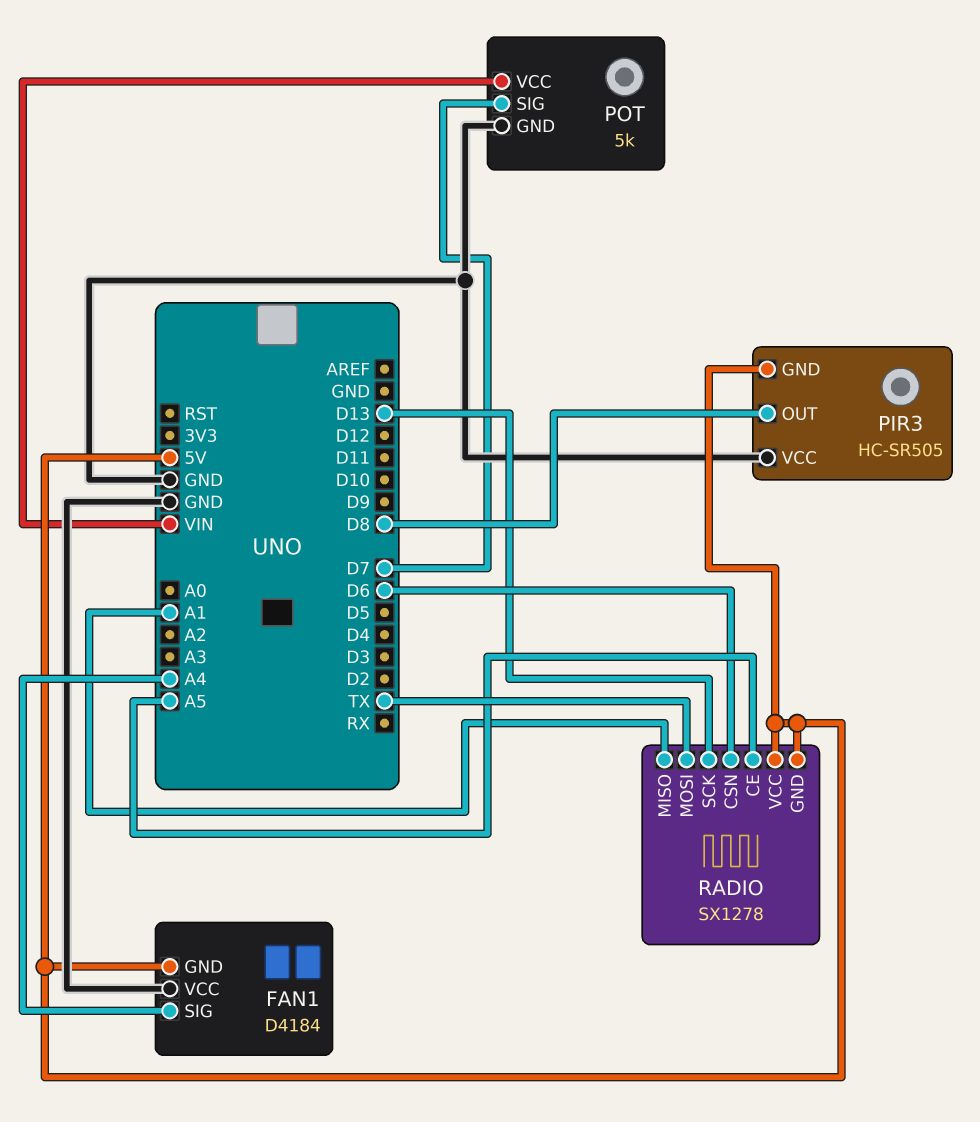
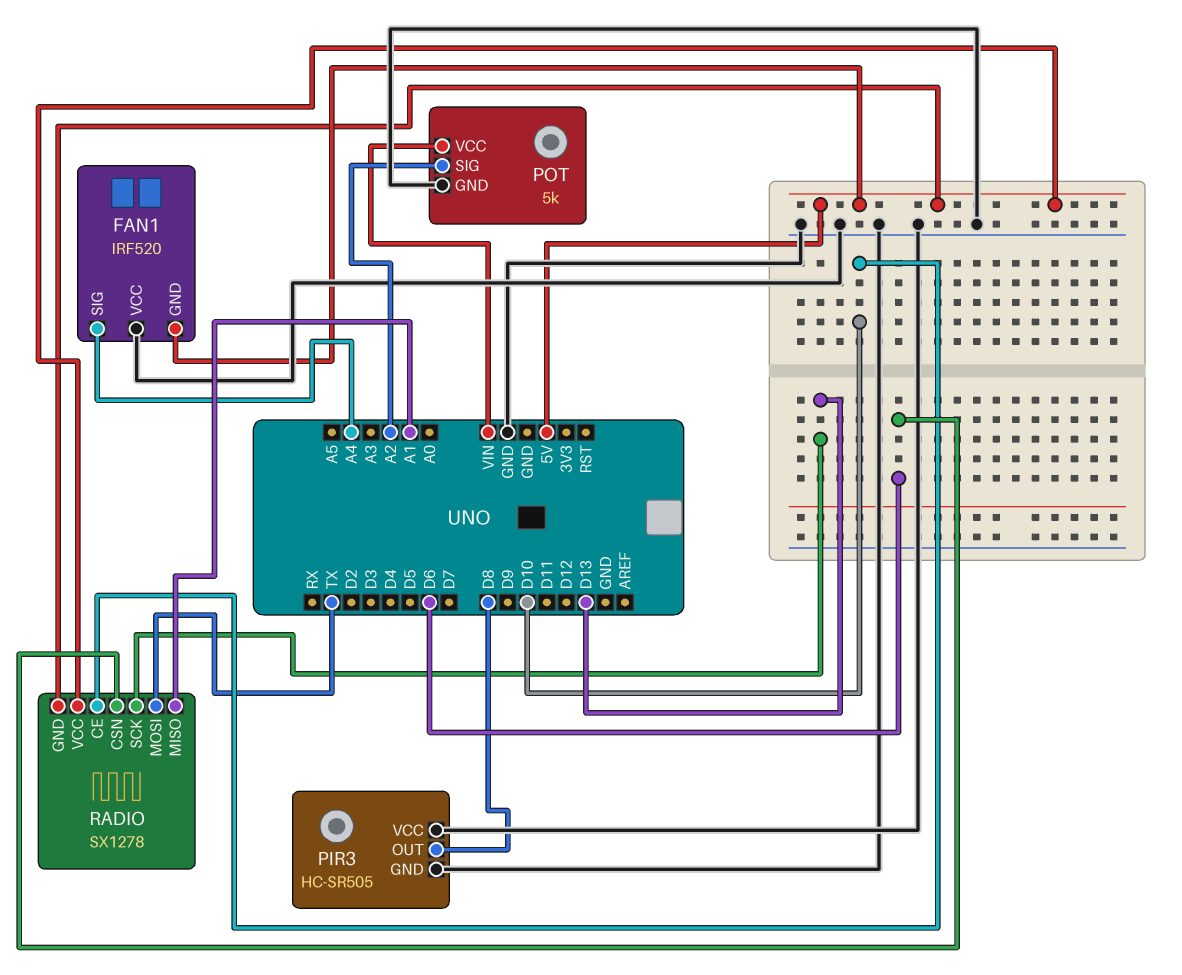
FAN1: D4184 -> IRF520
PIR3 pin GND: 5V -> GND
POT pin SIG: D7 -> A2
RADIO pin CE: A5 -> D10

